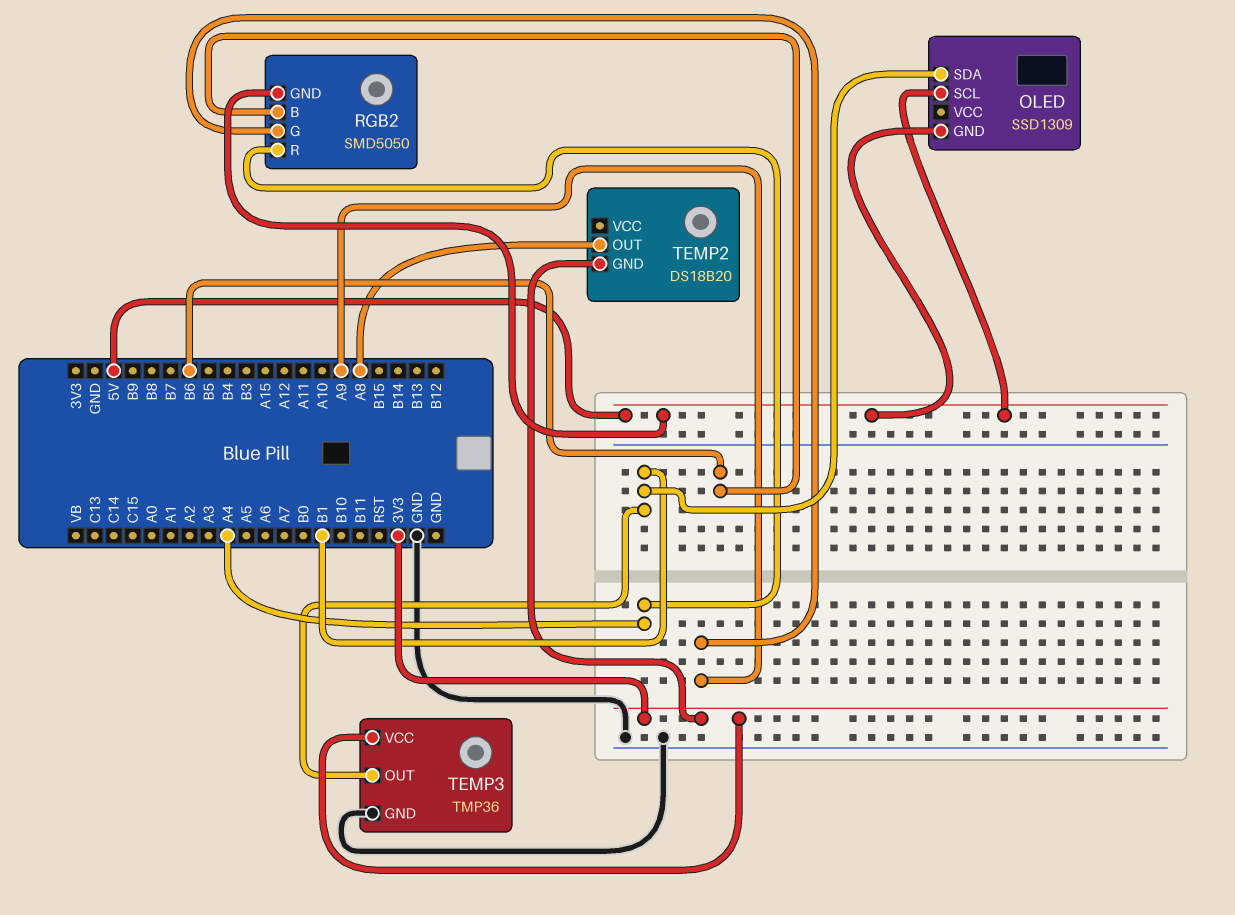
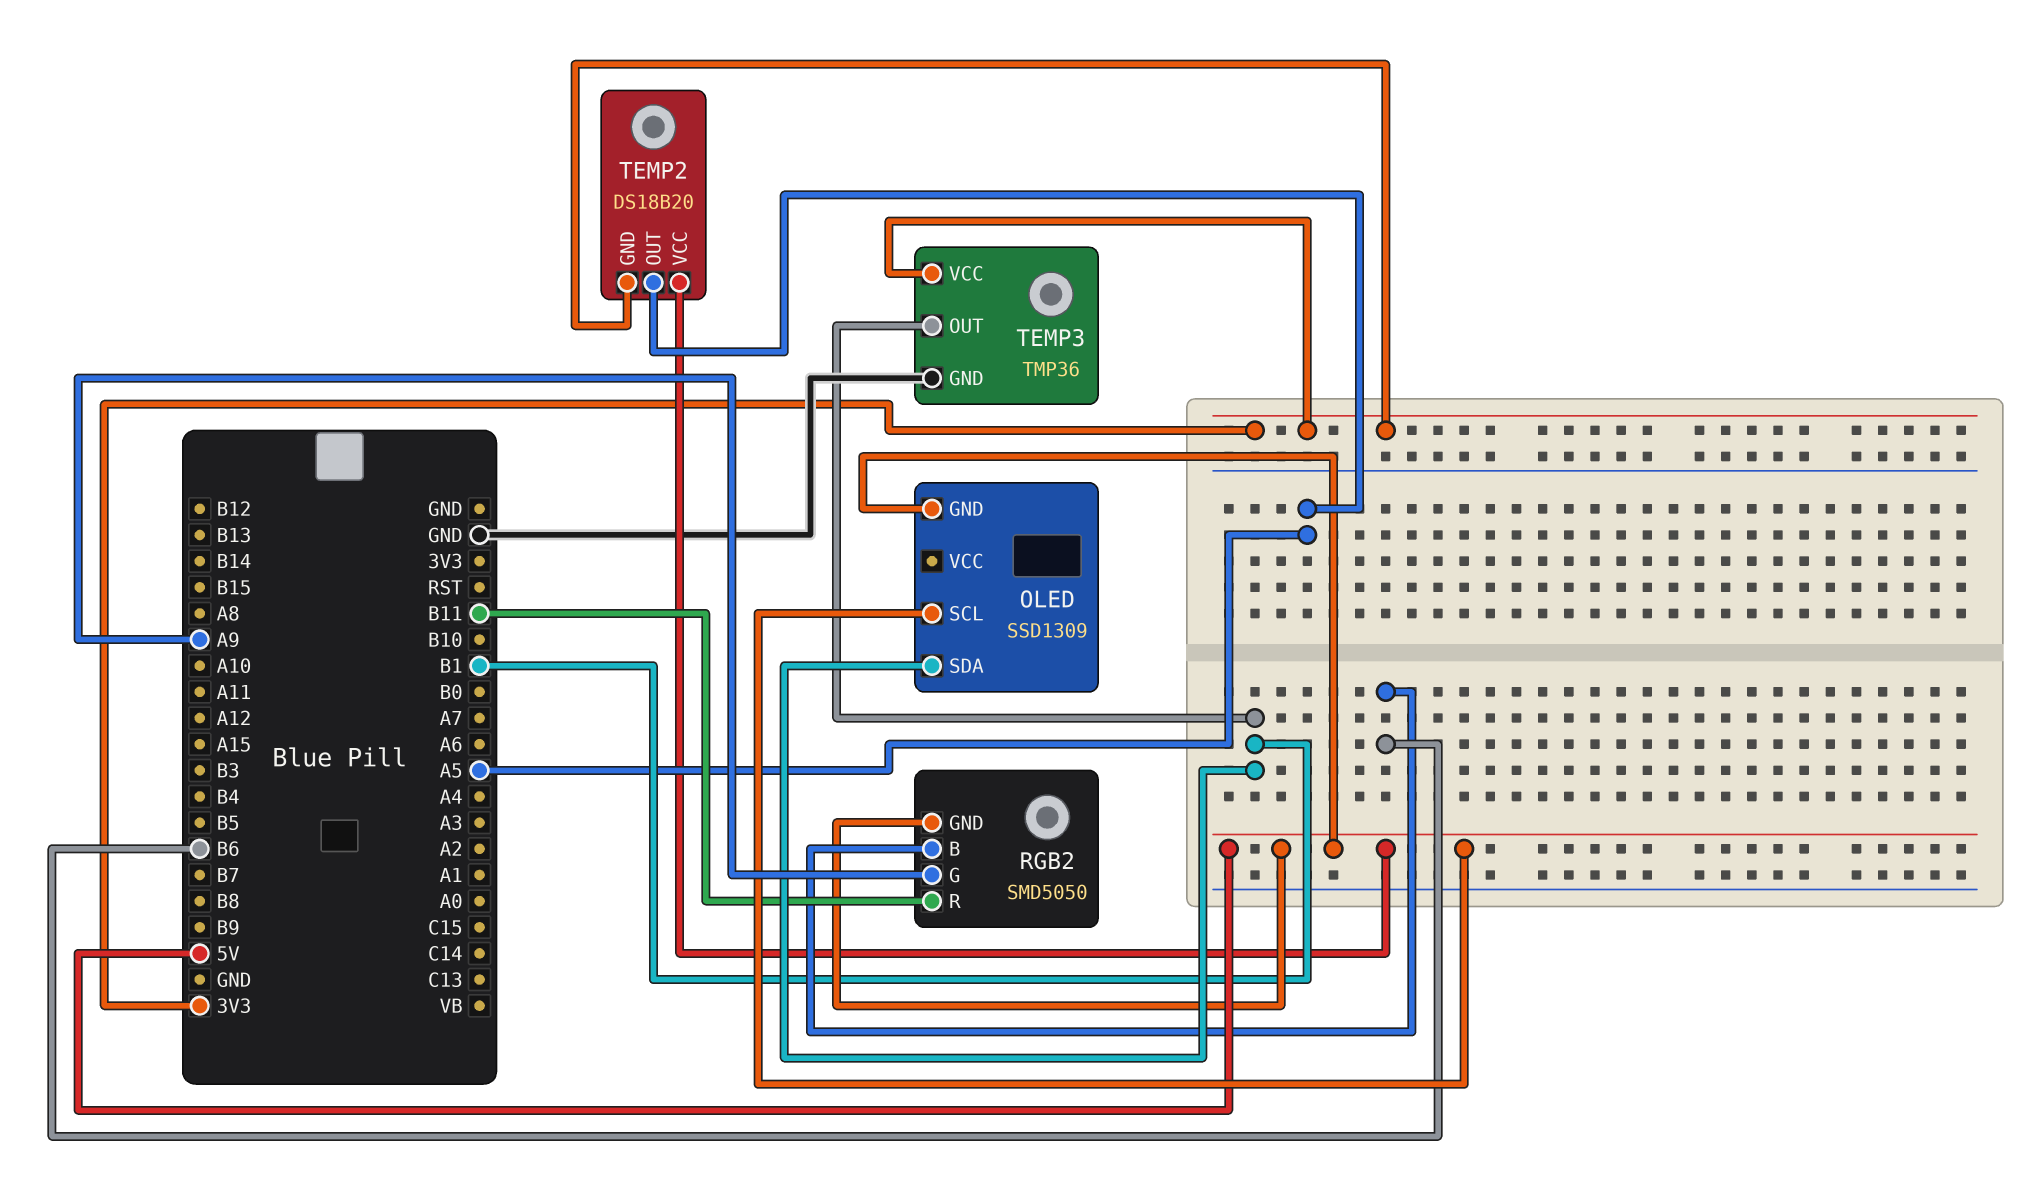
RGB2 pin R: A4 -> B11
TEMP2 pin OUT: A8 -> A5
TEMP2 pin VCC: none -> 5V

